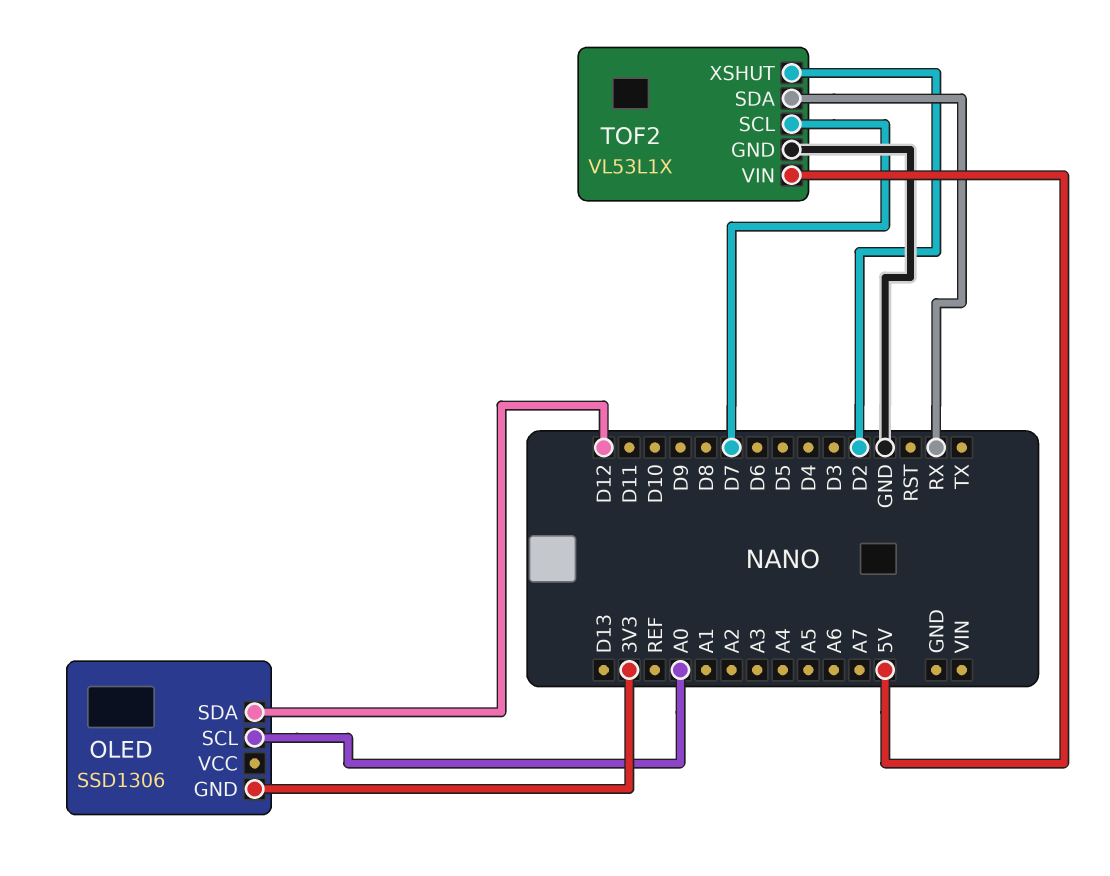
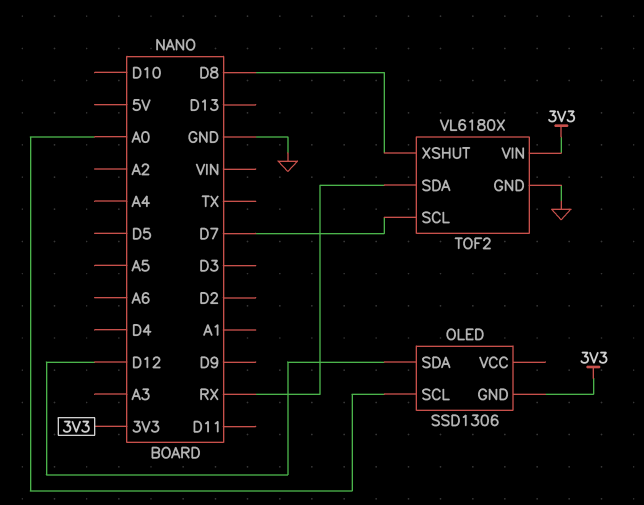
TOF2: VL53L1X -> VL6180X
TOF2 pin VIN: 5V -> 3V3
TOF2 pin XSHUT: D2 -> D8

